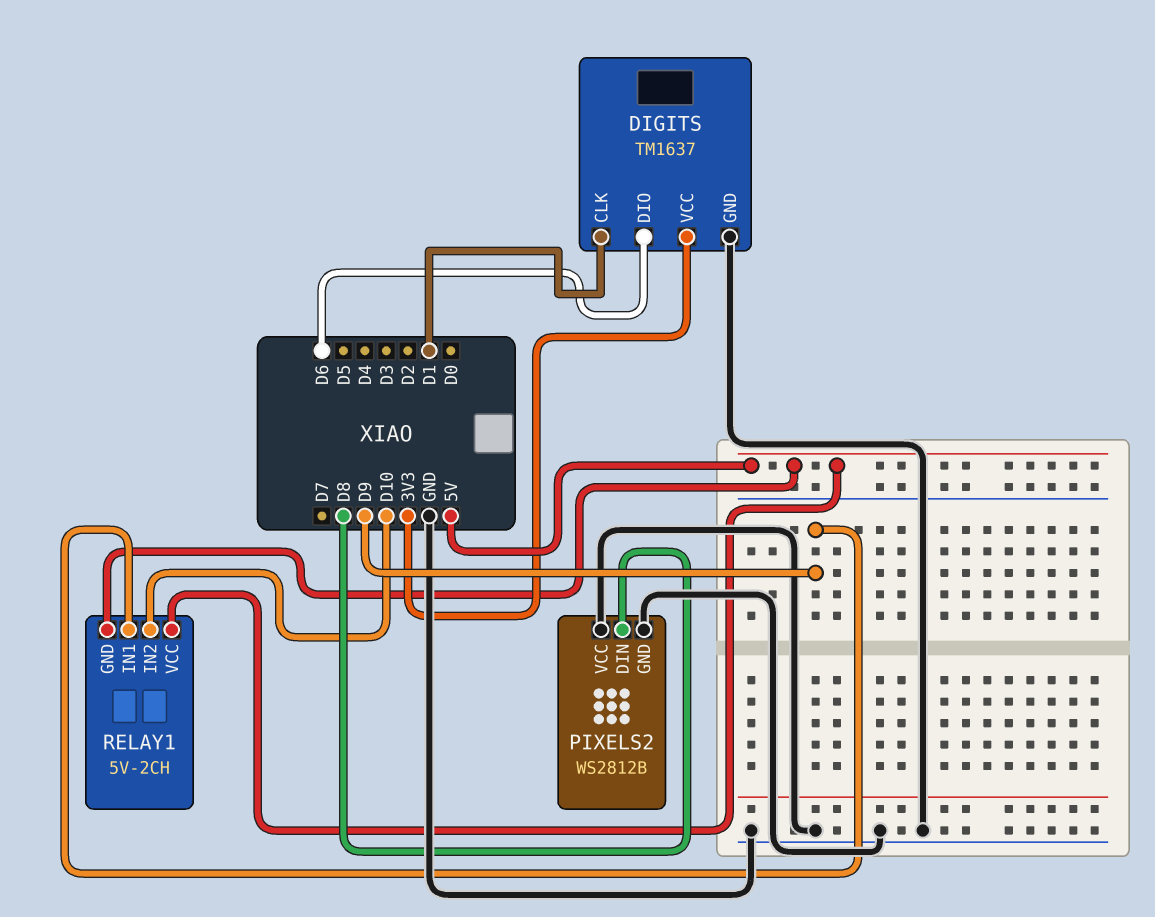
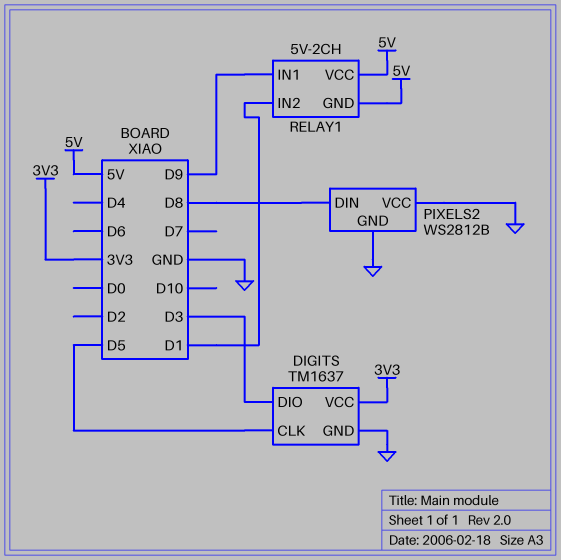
DIGITS pin CLK: D1 -> D5
DIGITS pin DIO: D6 -> D3
RELAY1 pin IN2: D10 -> D1

